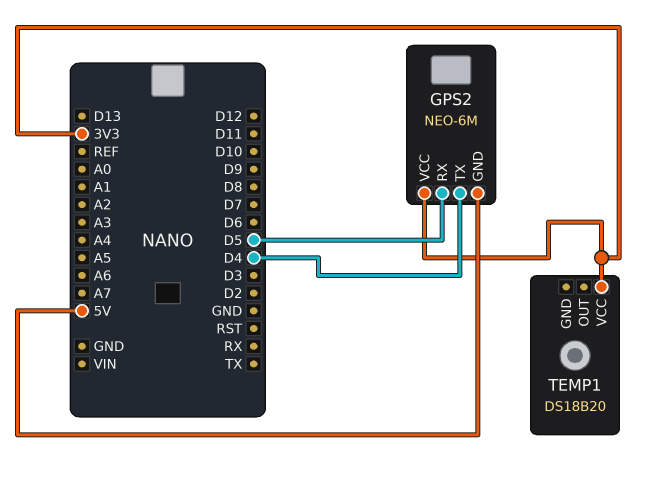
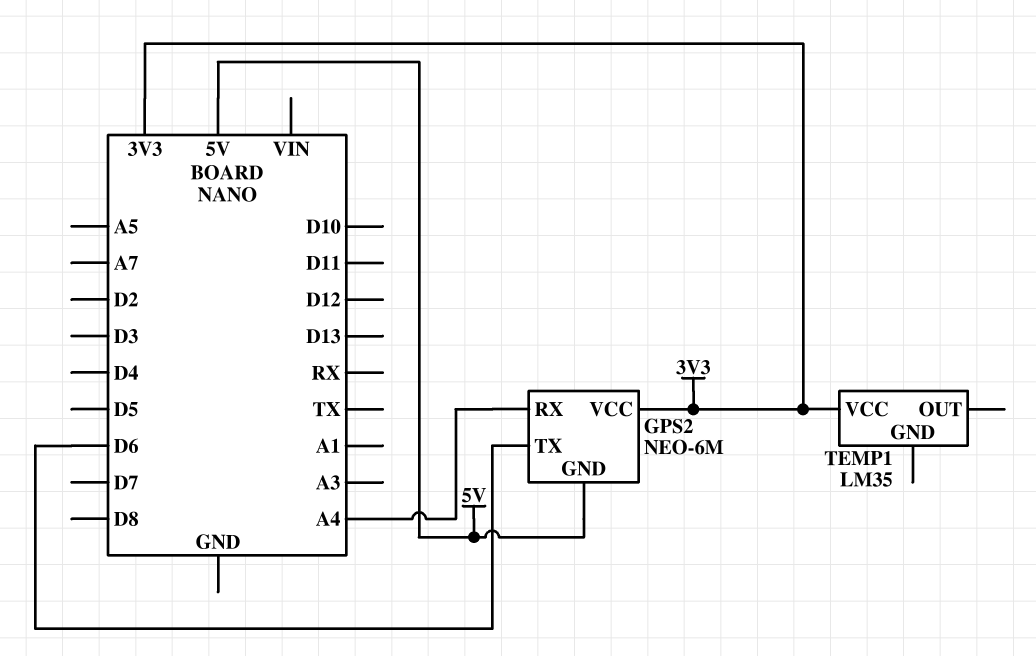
GPS2 pin RX: D5 -> A4
GPS2 pin TX: D4 -> D6
TEMP1: DS18B20 -> LM35

